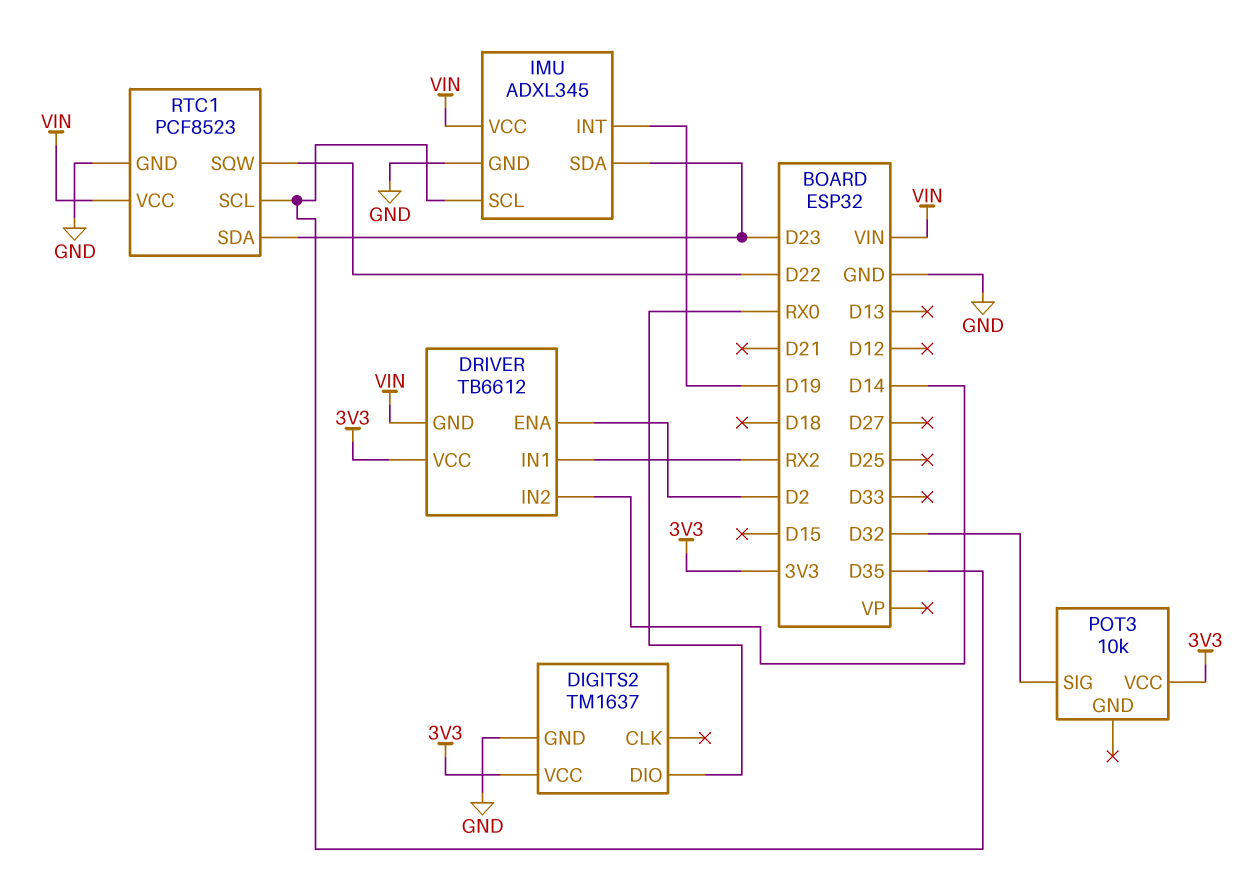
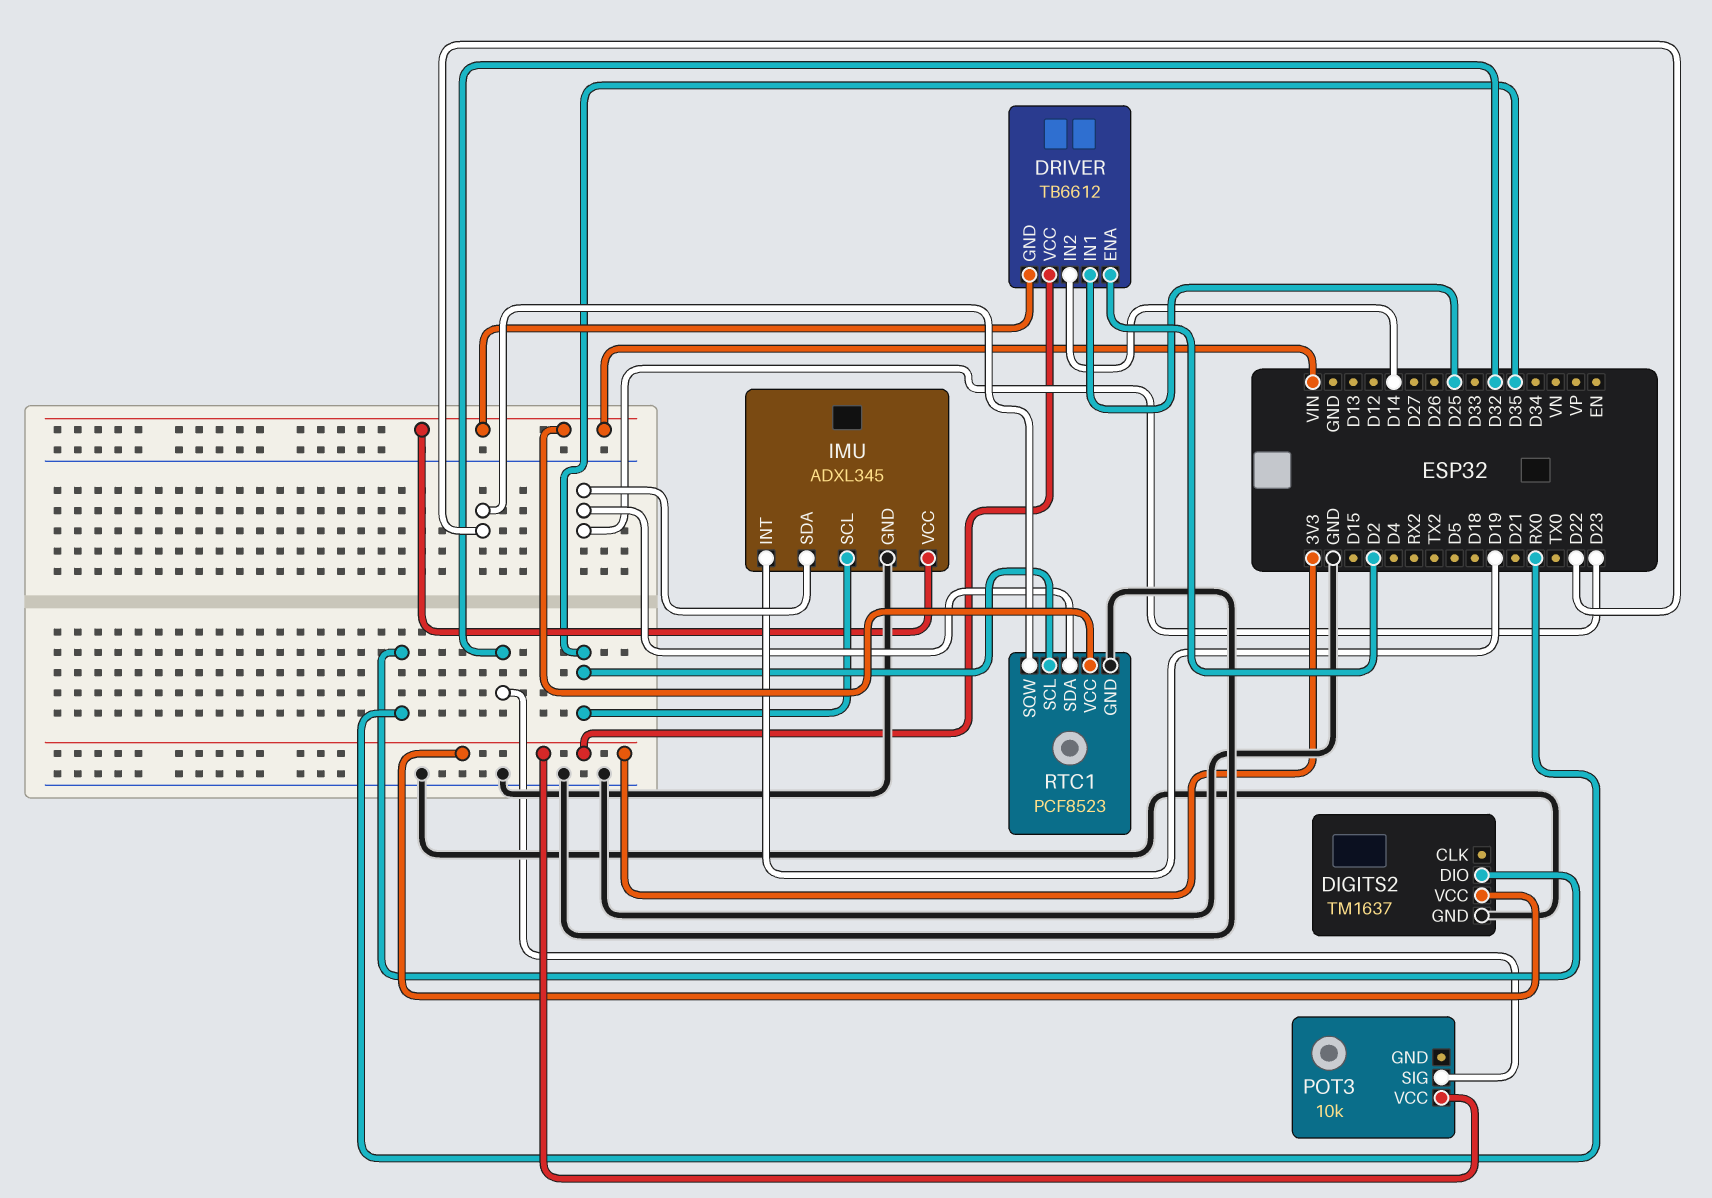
DRIVER pin IN1: RX2 -> D25

